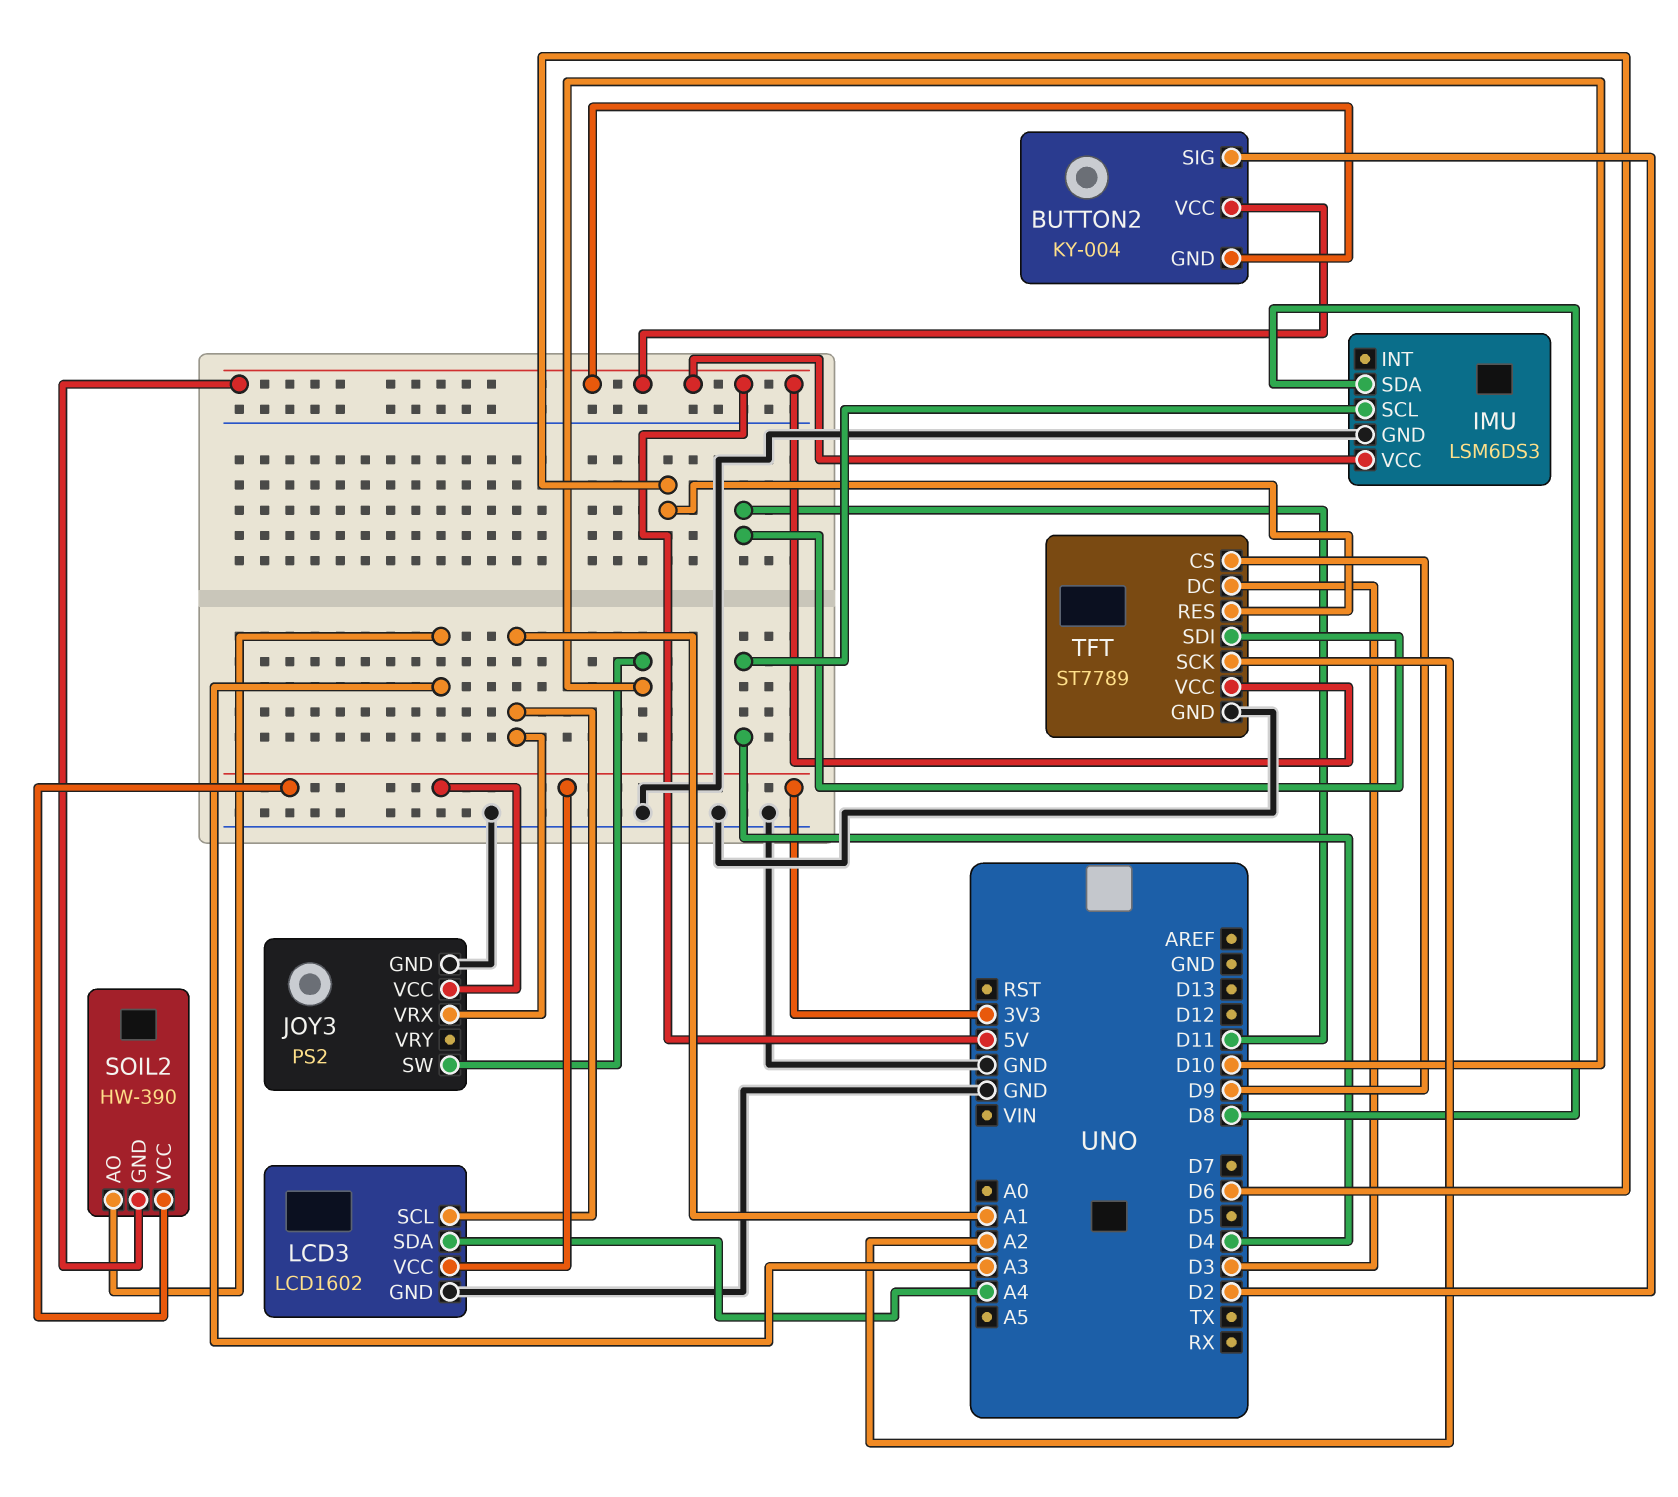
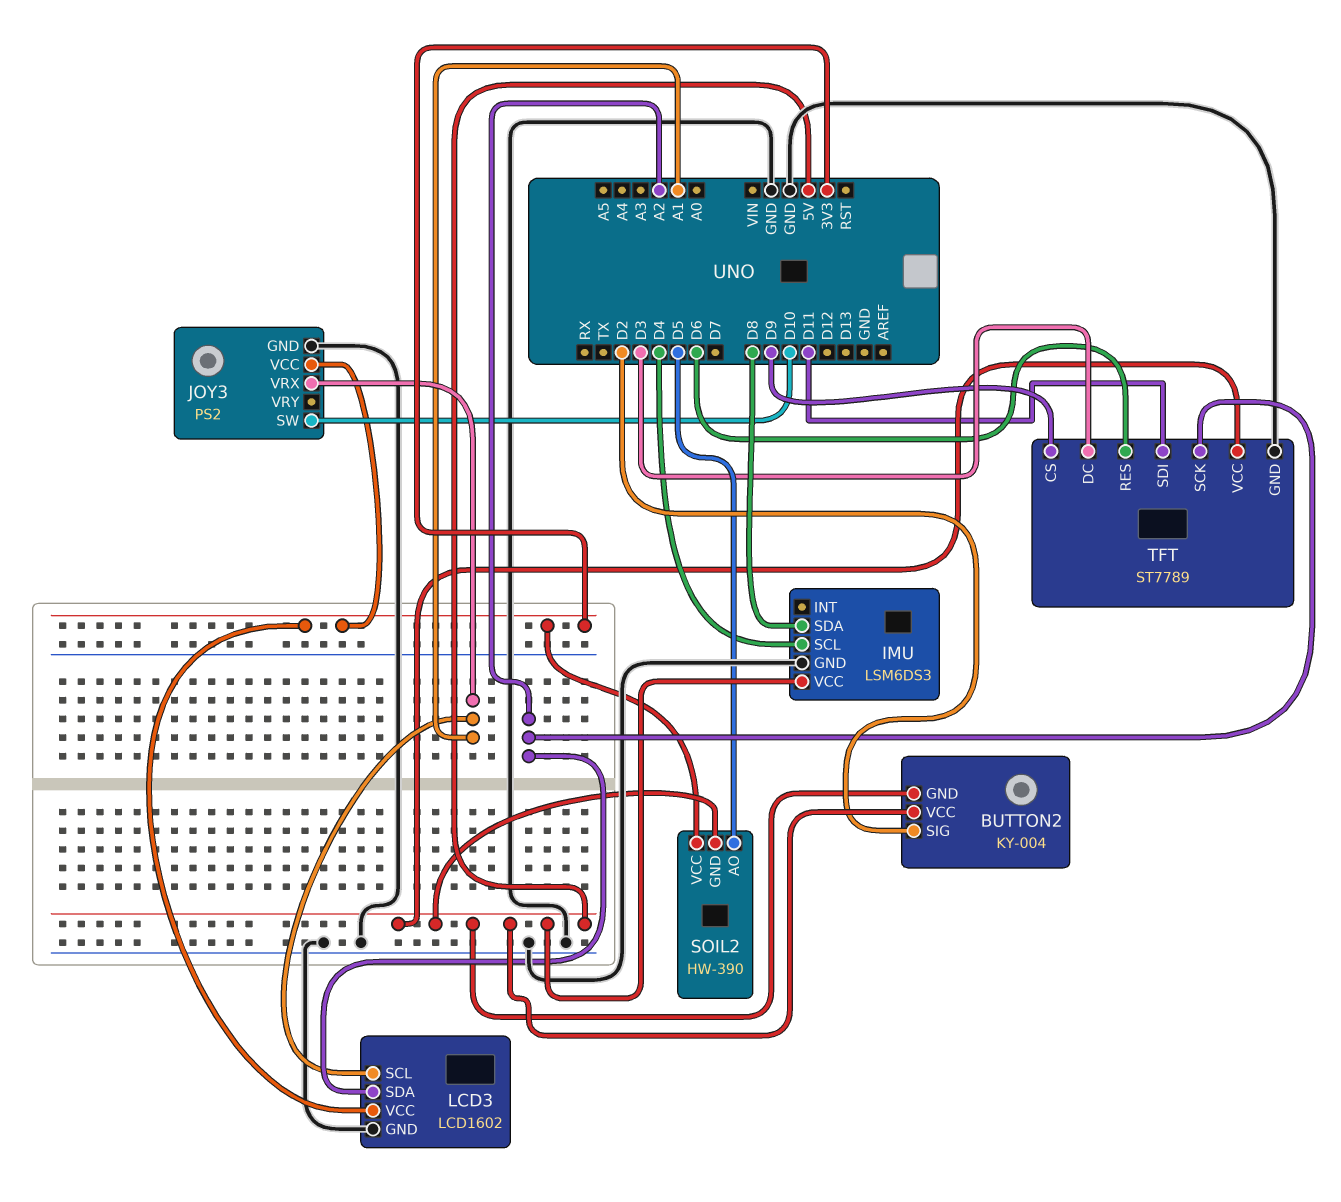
LCD3 pin SDA: A4 -> A2
SOIL2 pin AO: A3 -> D5

